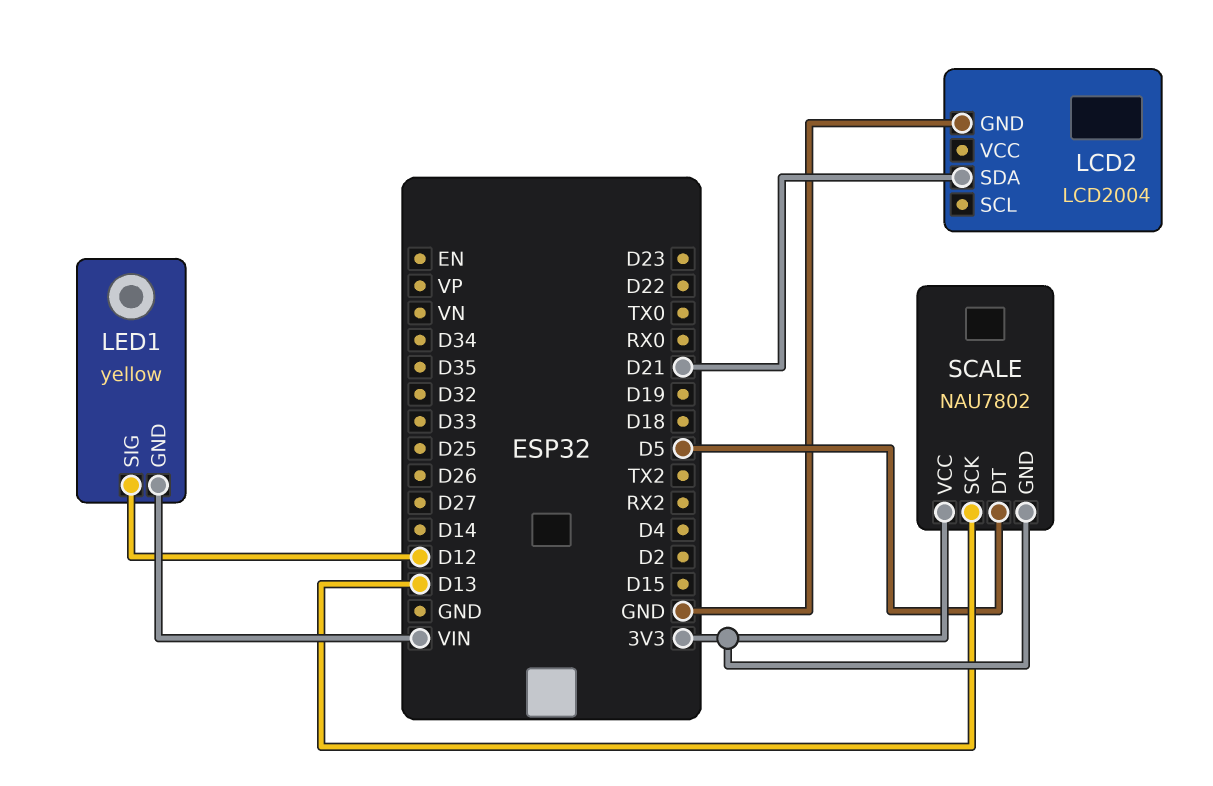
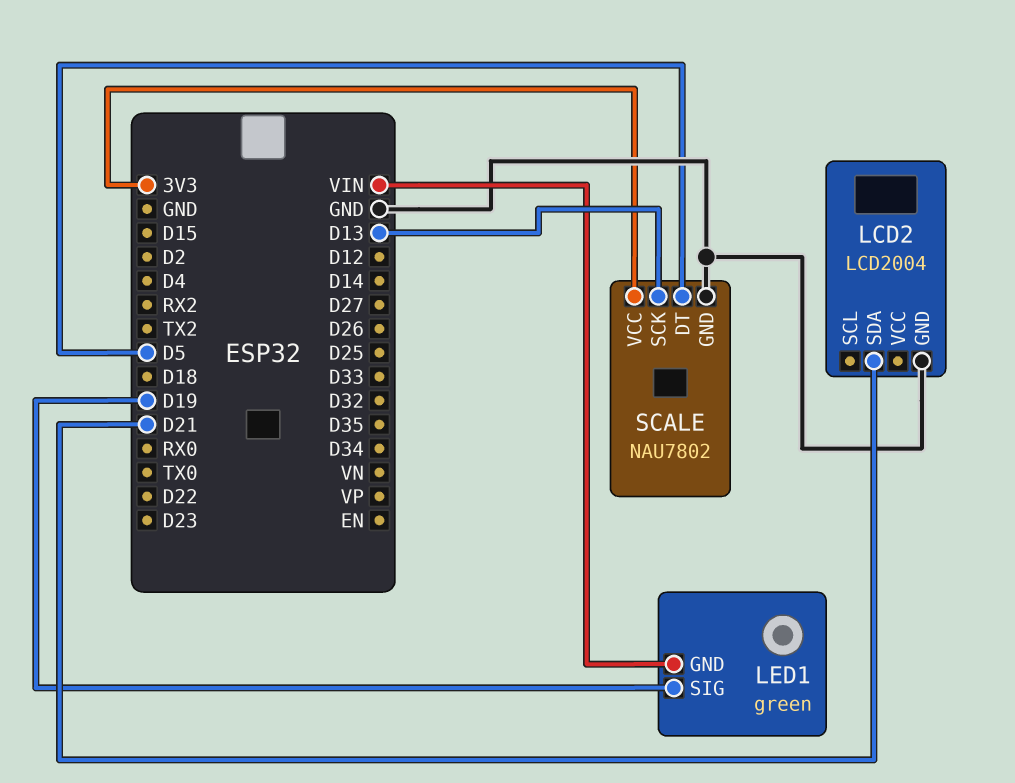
LED1: yellow -> green
LED1 pin SIG: D12 -> D19
SCALE pin GND: 3V3 -> GND

